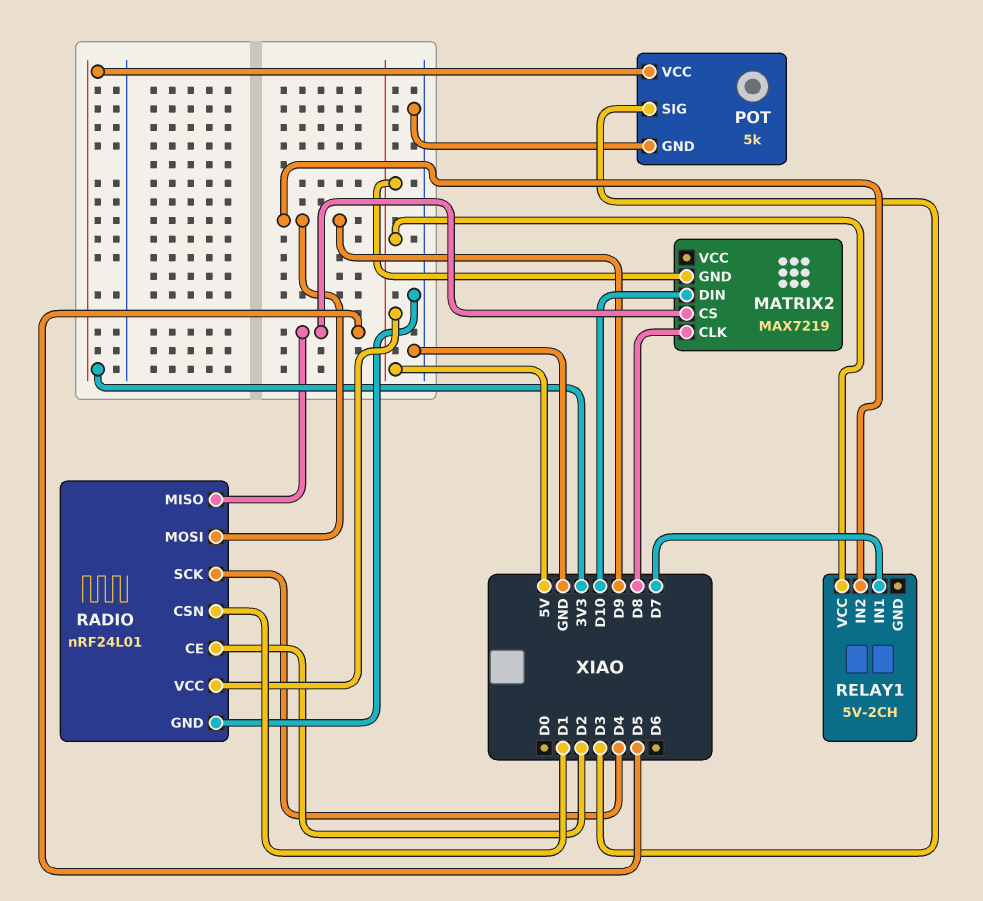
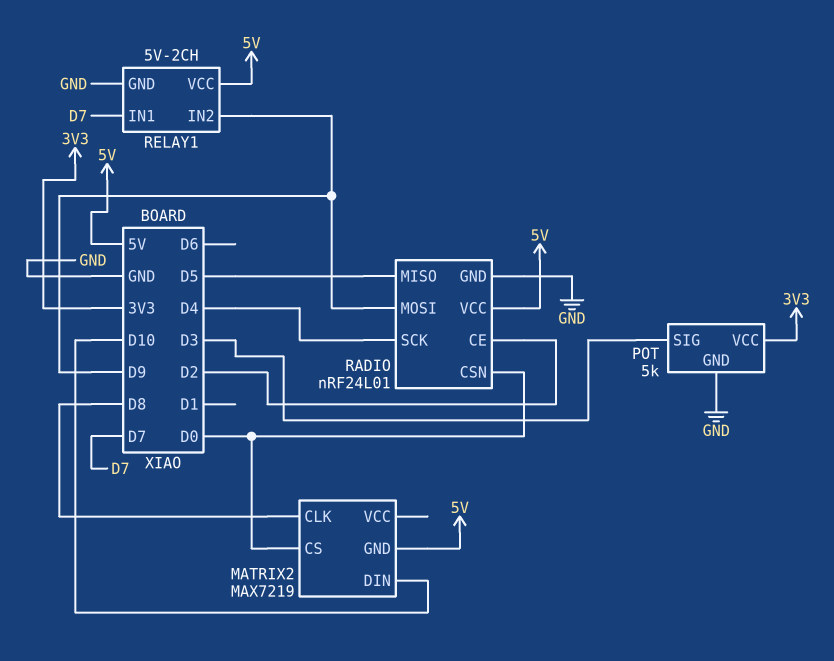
MATRIX2 pin CS: D5 -> D0
RADIO pin CSN: D1 -> D0
RELAY1 pin GND: none -> GND

